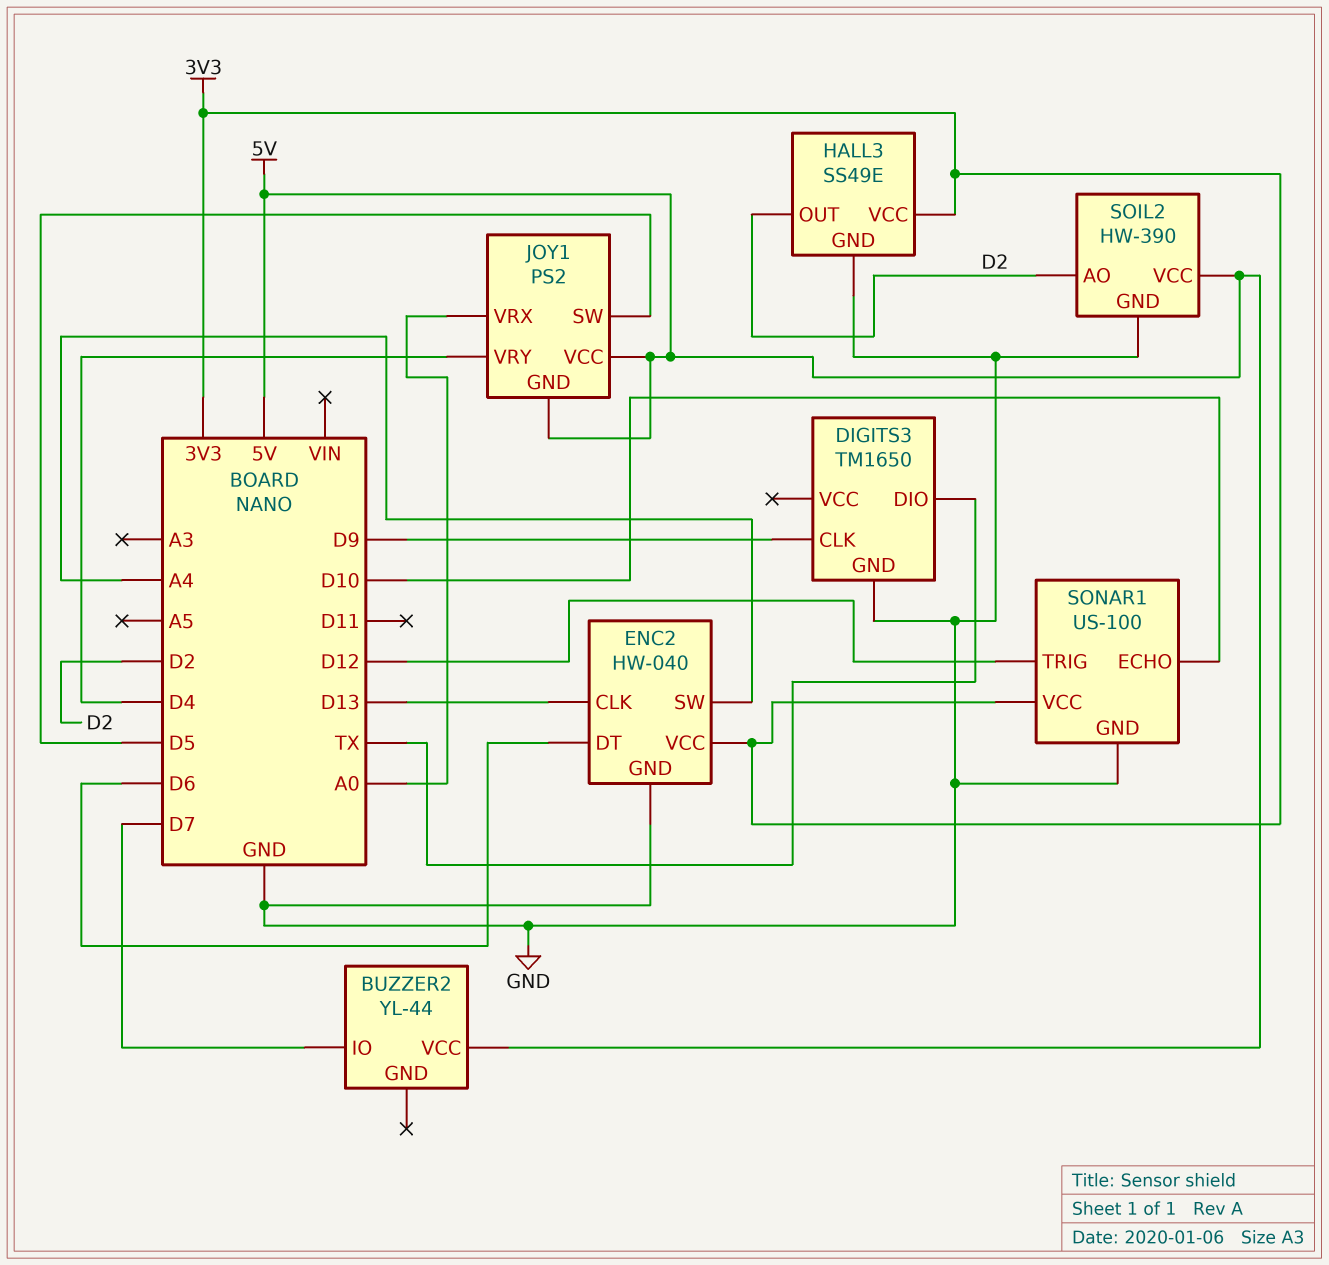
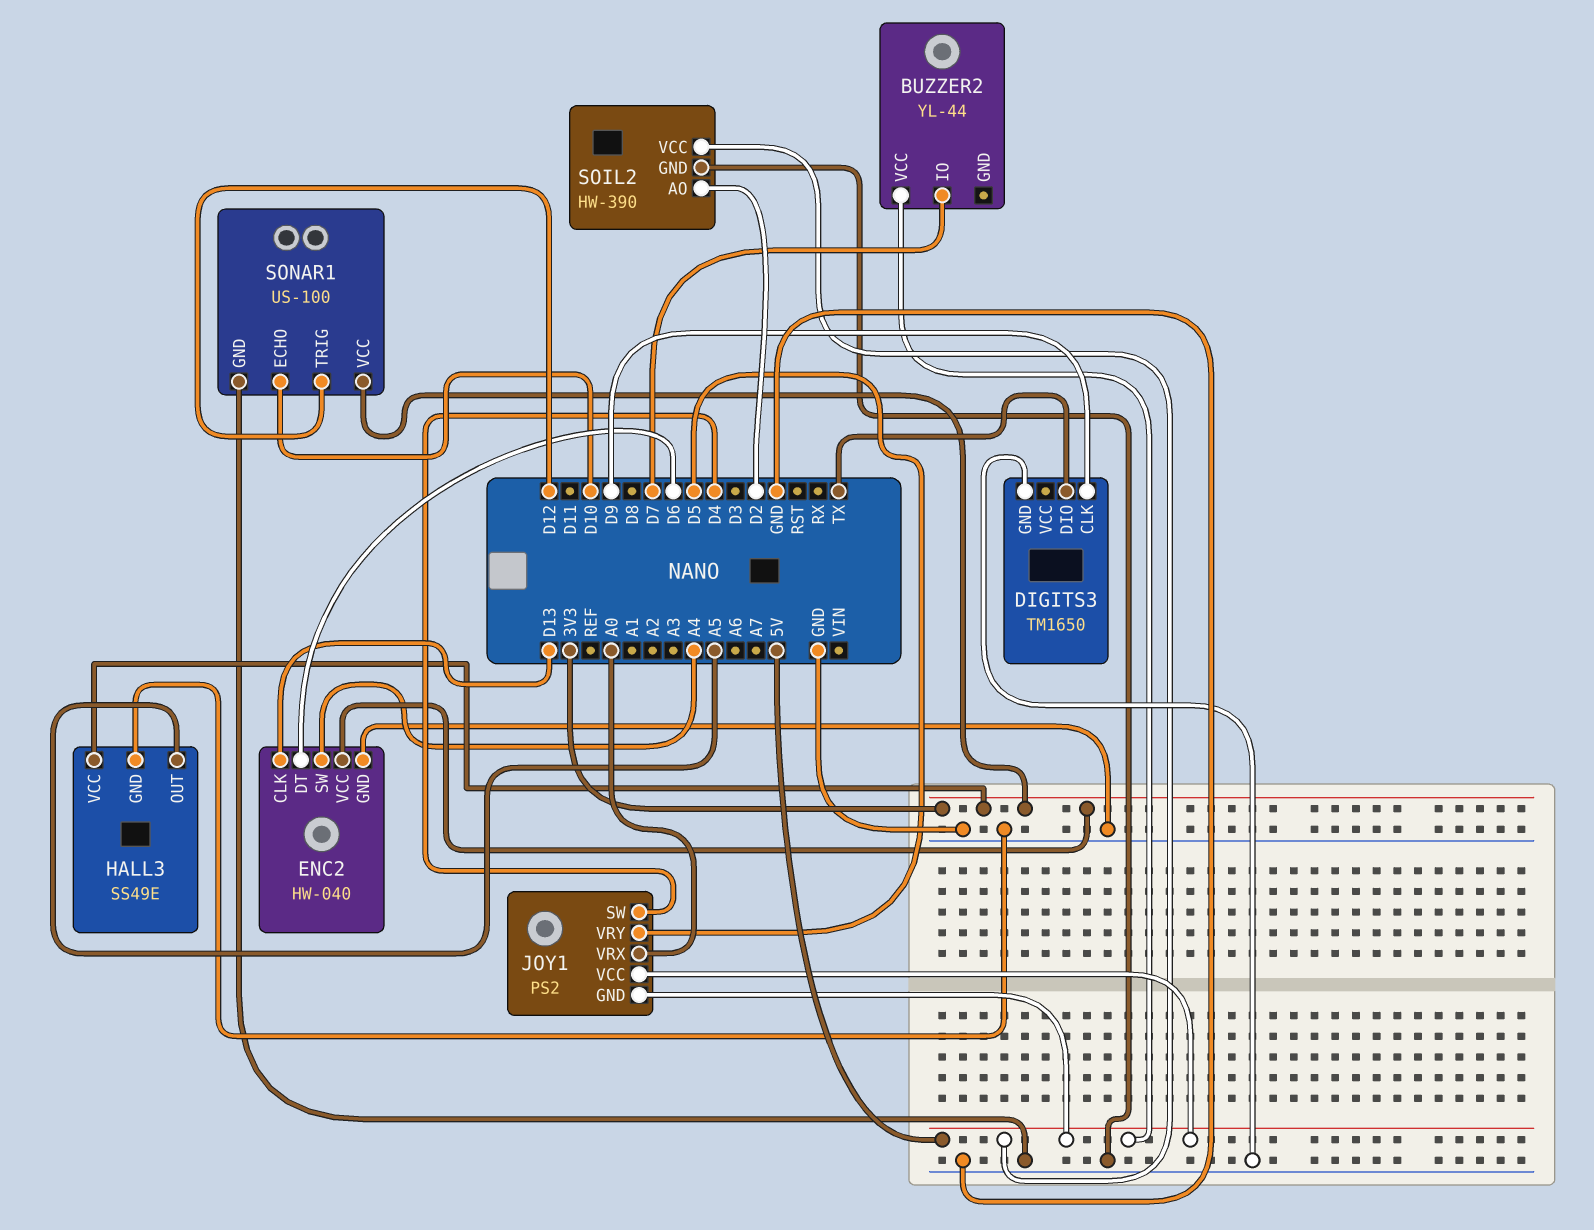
HALL3 pin OUT: D2 -> A5
JOY1 pin SW: D5 -> D4
JOY1 pin VRY: D4 -> D5

